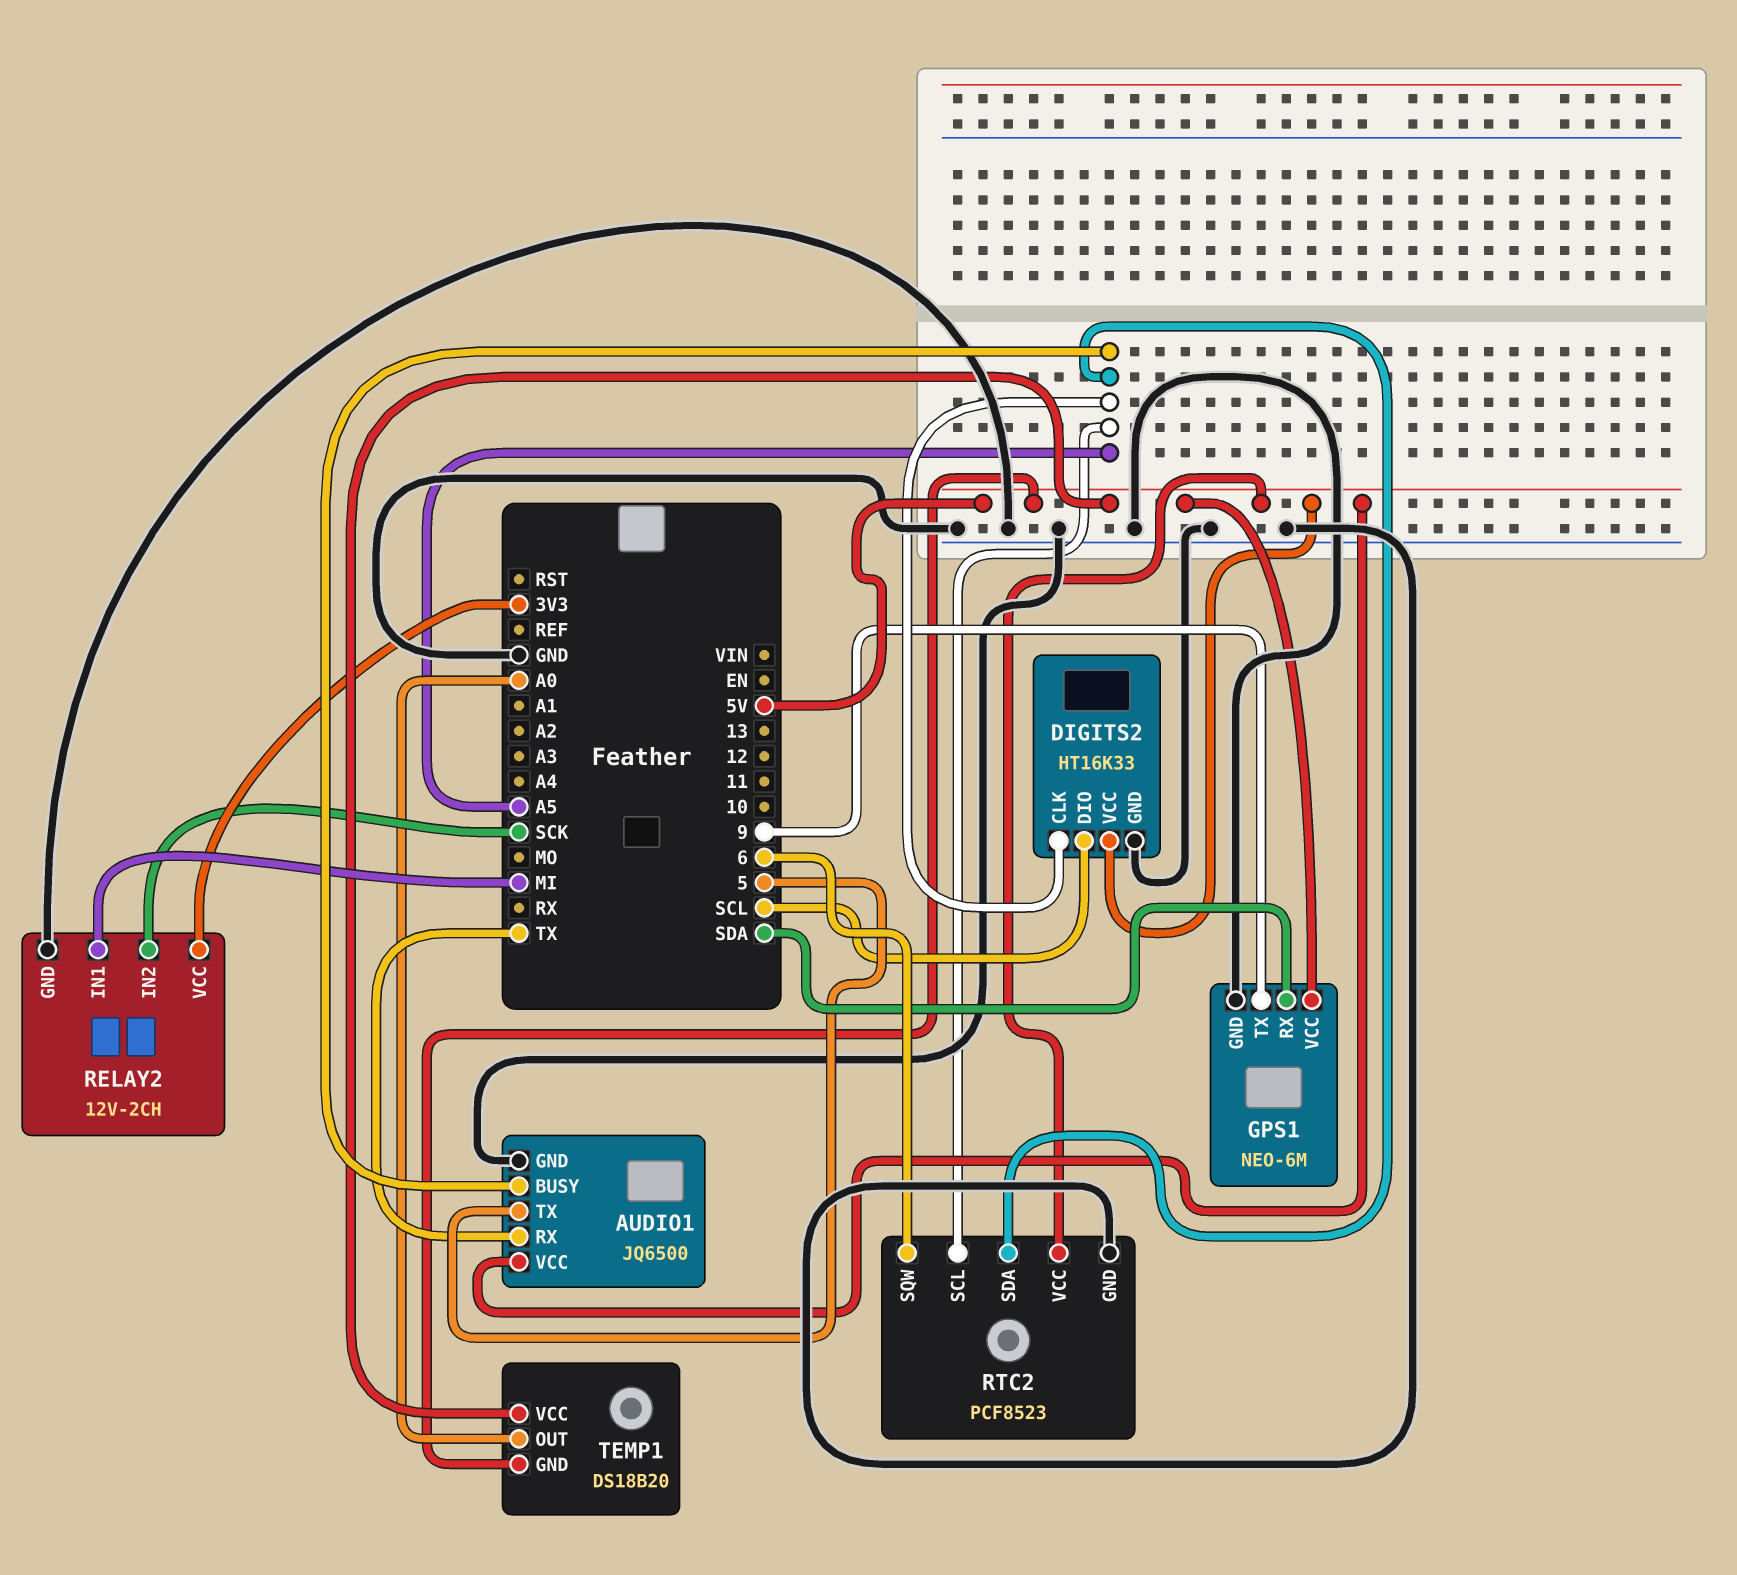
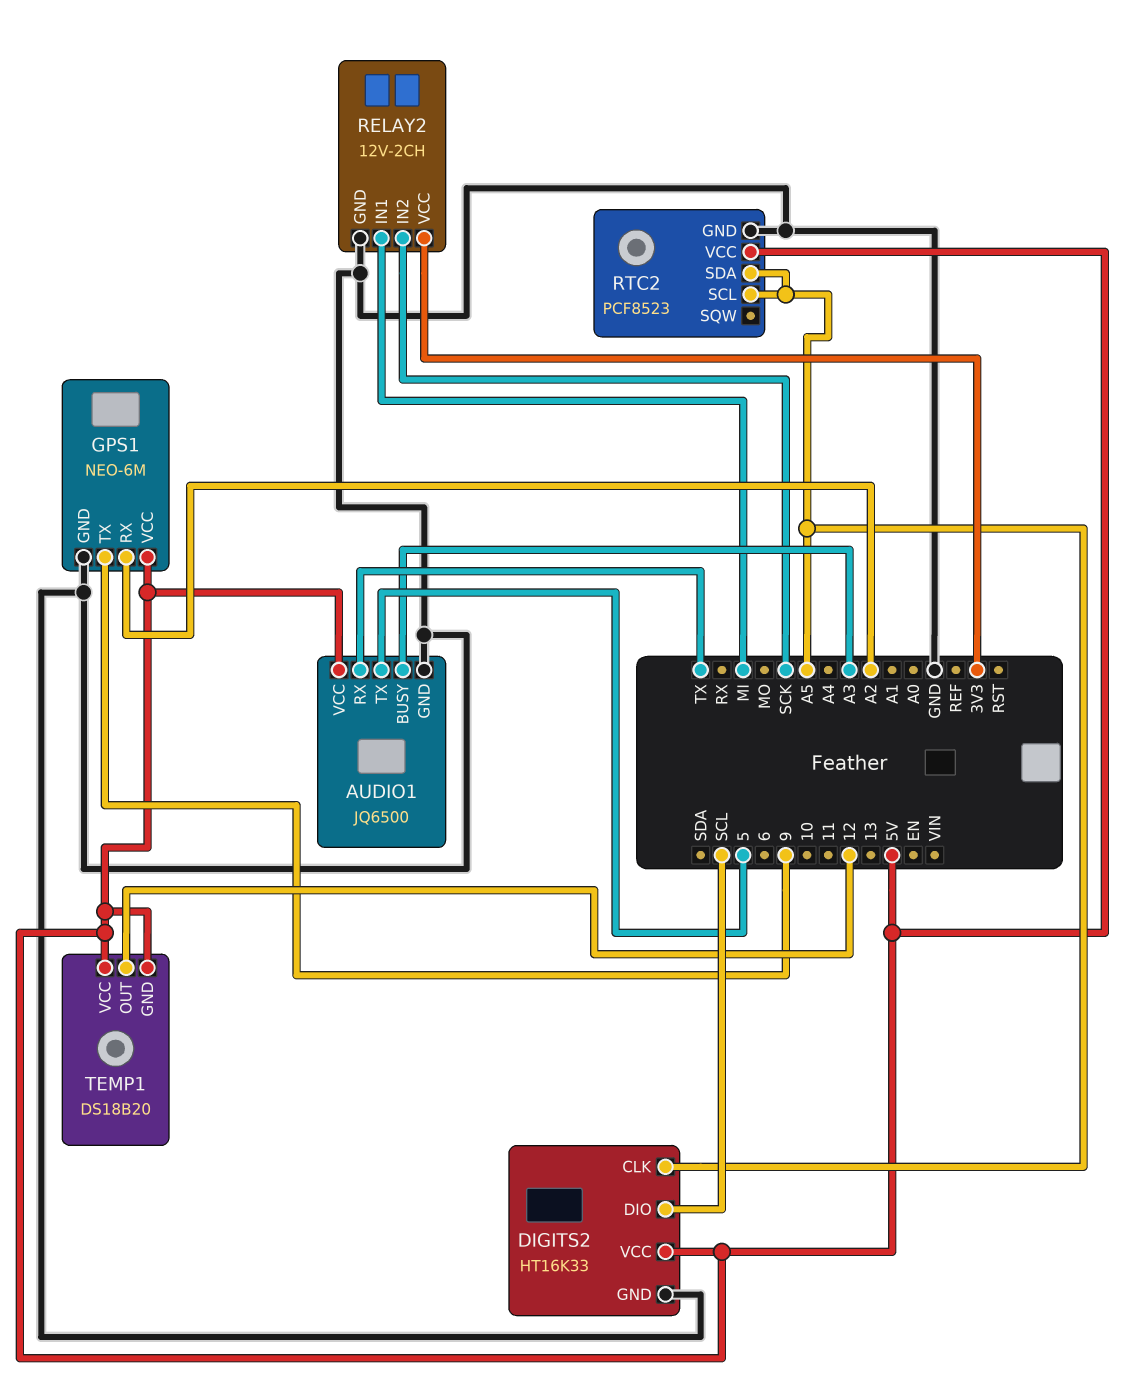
AUDIO1 pin BUSY: A5 -> A3
GPS1 pin RX: SDA -> A2
RTC2 pin SQW: 6 -> none
TEMP1 pin OUT: A0 -> 12

